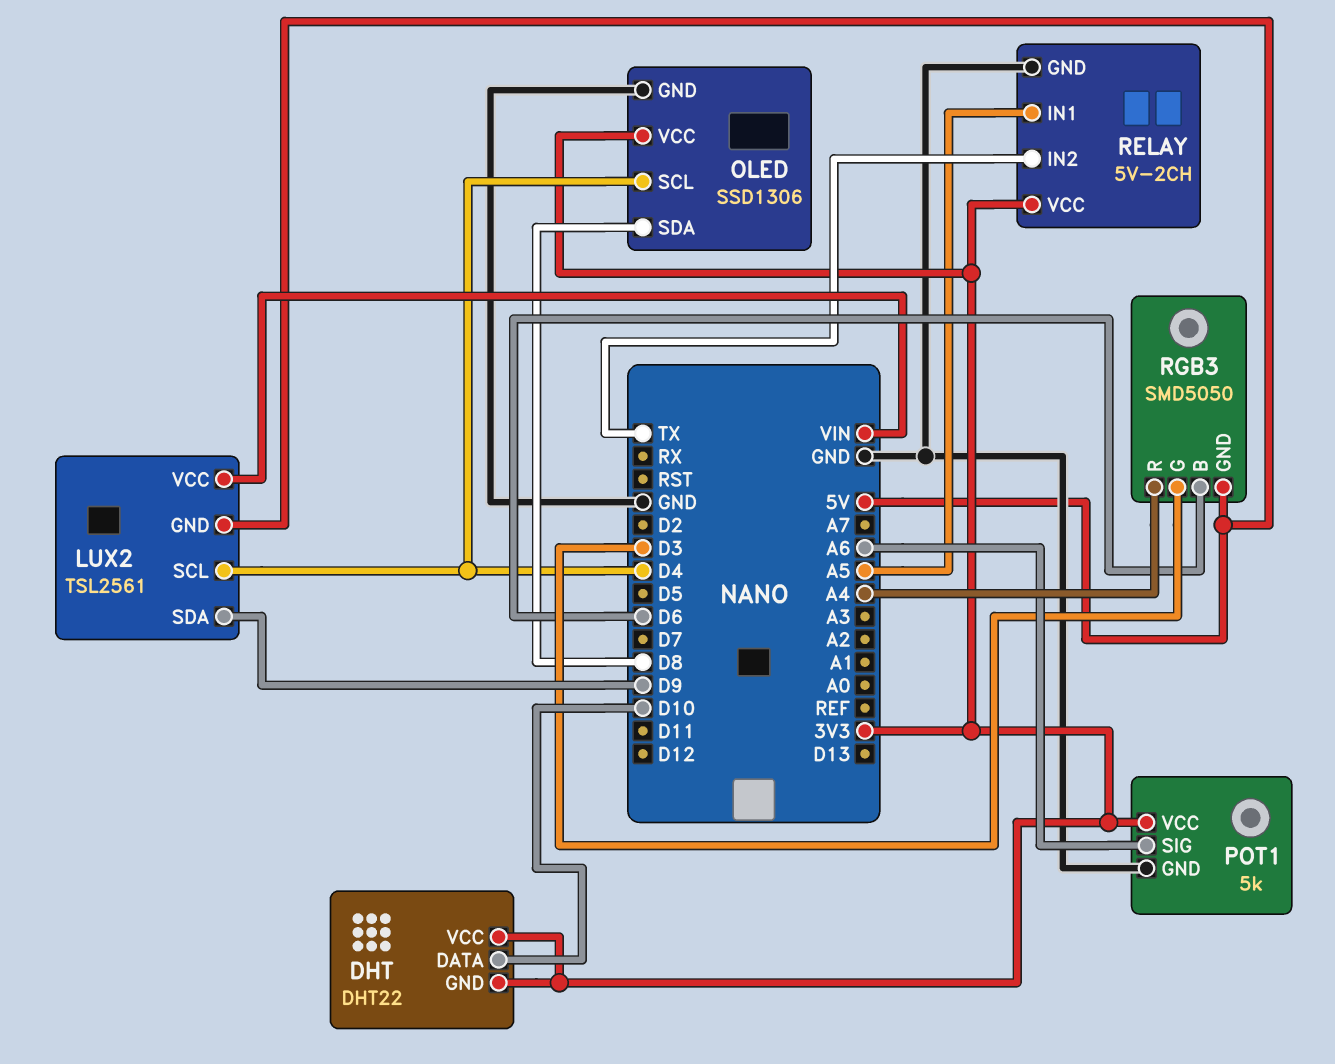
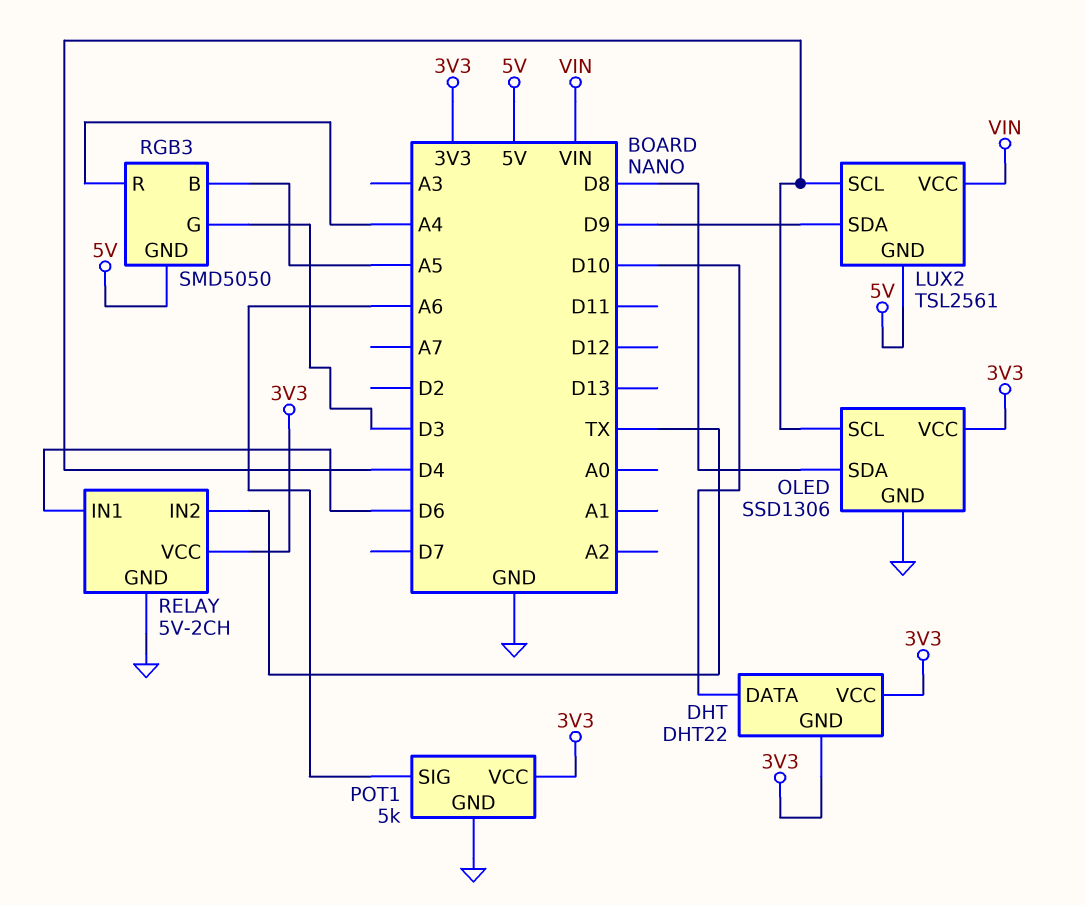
RELAY pin IN1: A5 -> D6
RGB3 pin B: D6 -> A5

